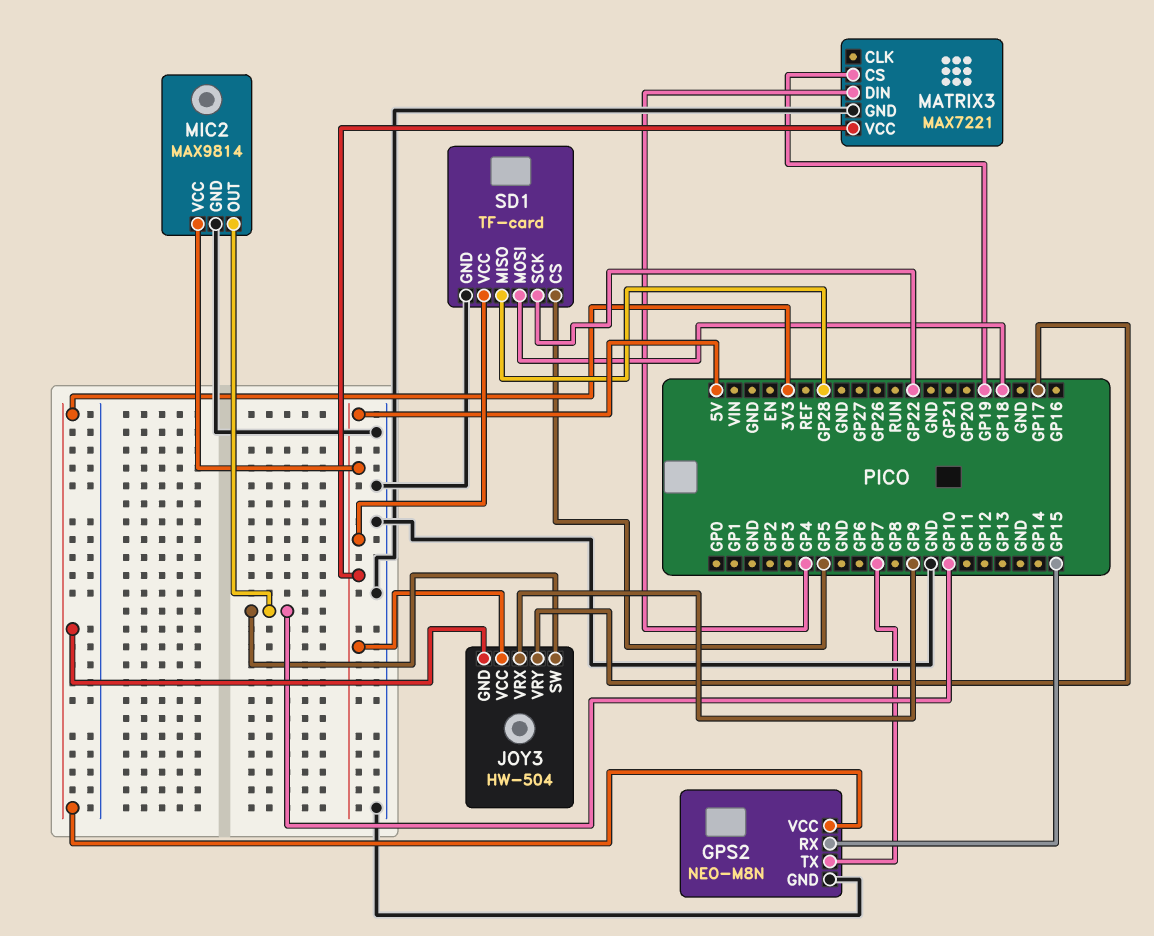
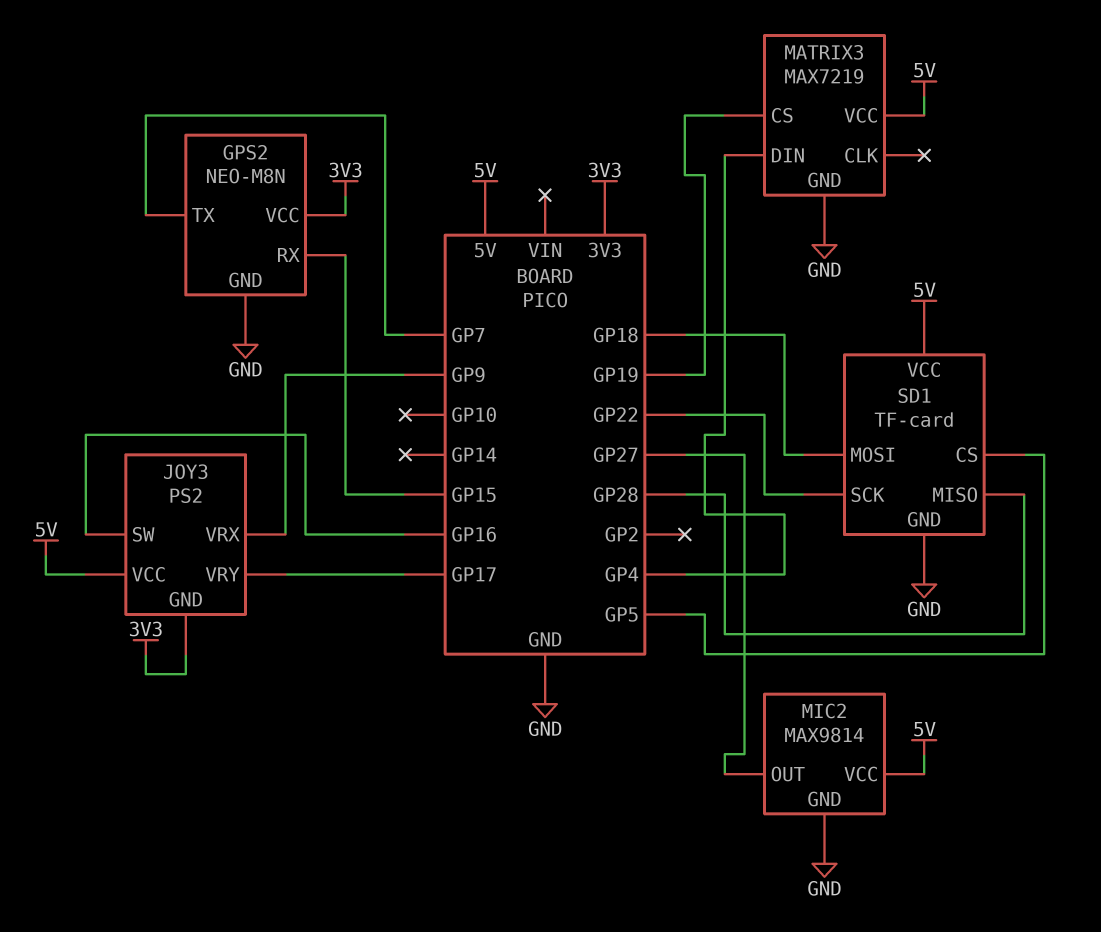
JOY3: HW-504 -> PS2
JOY3 pin SW: GP10 -> GP16
MATRIX3: MAX7221 -> MAX7219
MIC2 pin OUT: GP10 -> GP27

